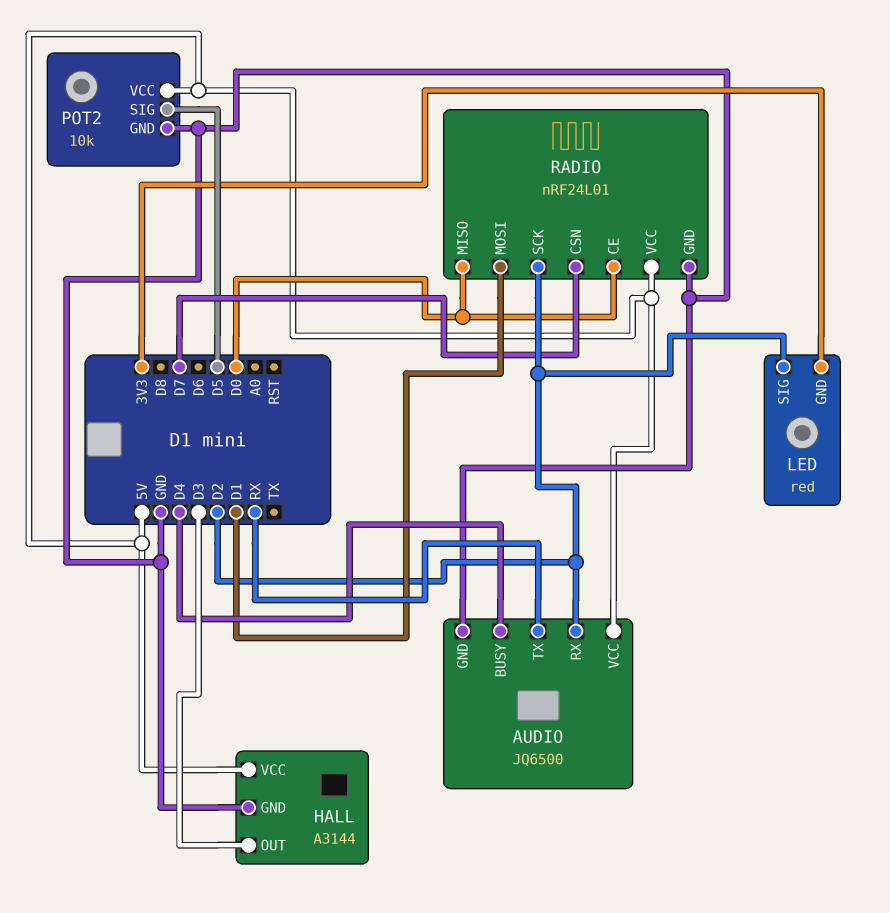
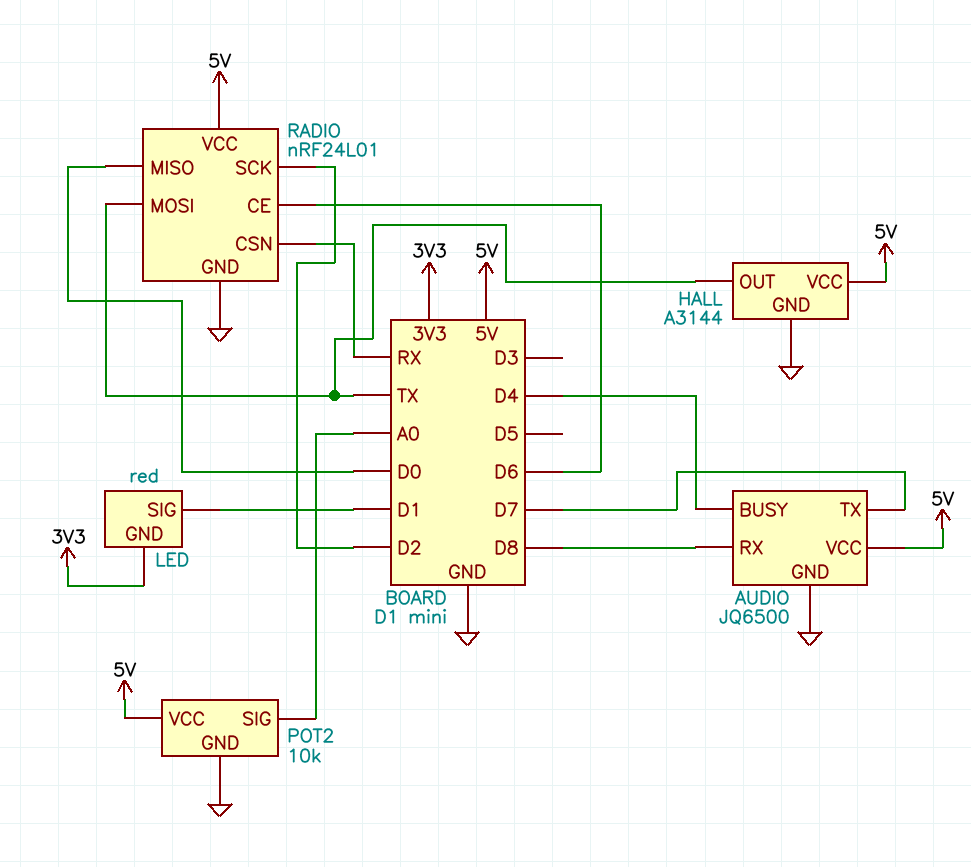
AUDIO pin RX: D2 -> D8
AUDIO pin TX: RX -> D7
HALL pin OUT: D3 -> TX
LED pin SIG: D2 -> D1
POT2 pin SIG: D5 -> A0
RADIO pin CE: D0 -> D6
RADIO pin CSN: D7 -> RX
RADIO pin MOSI: D1 -> TX

